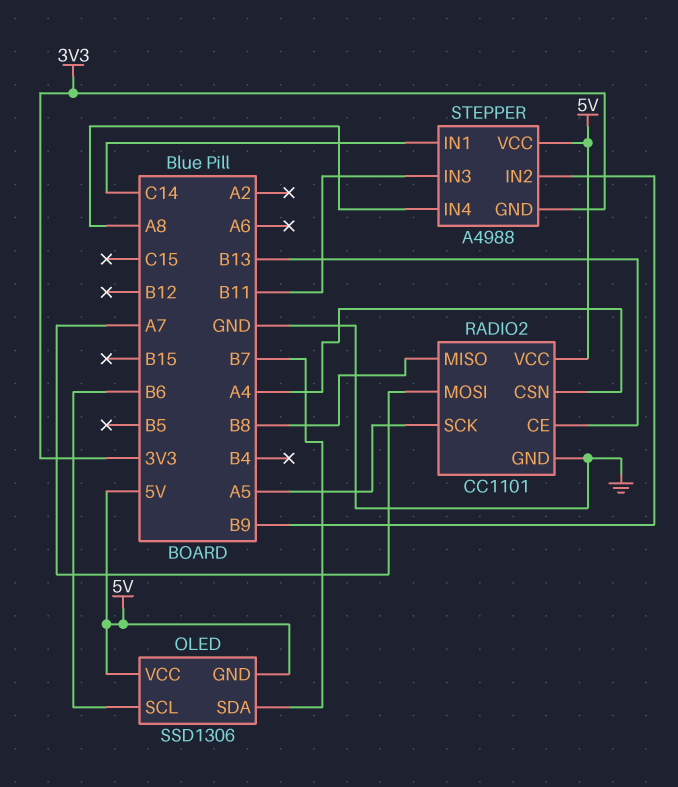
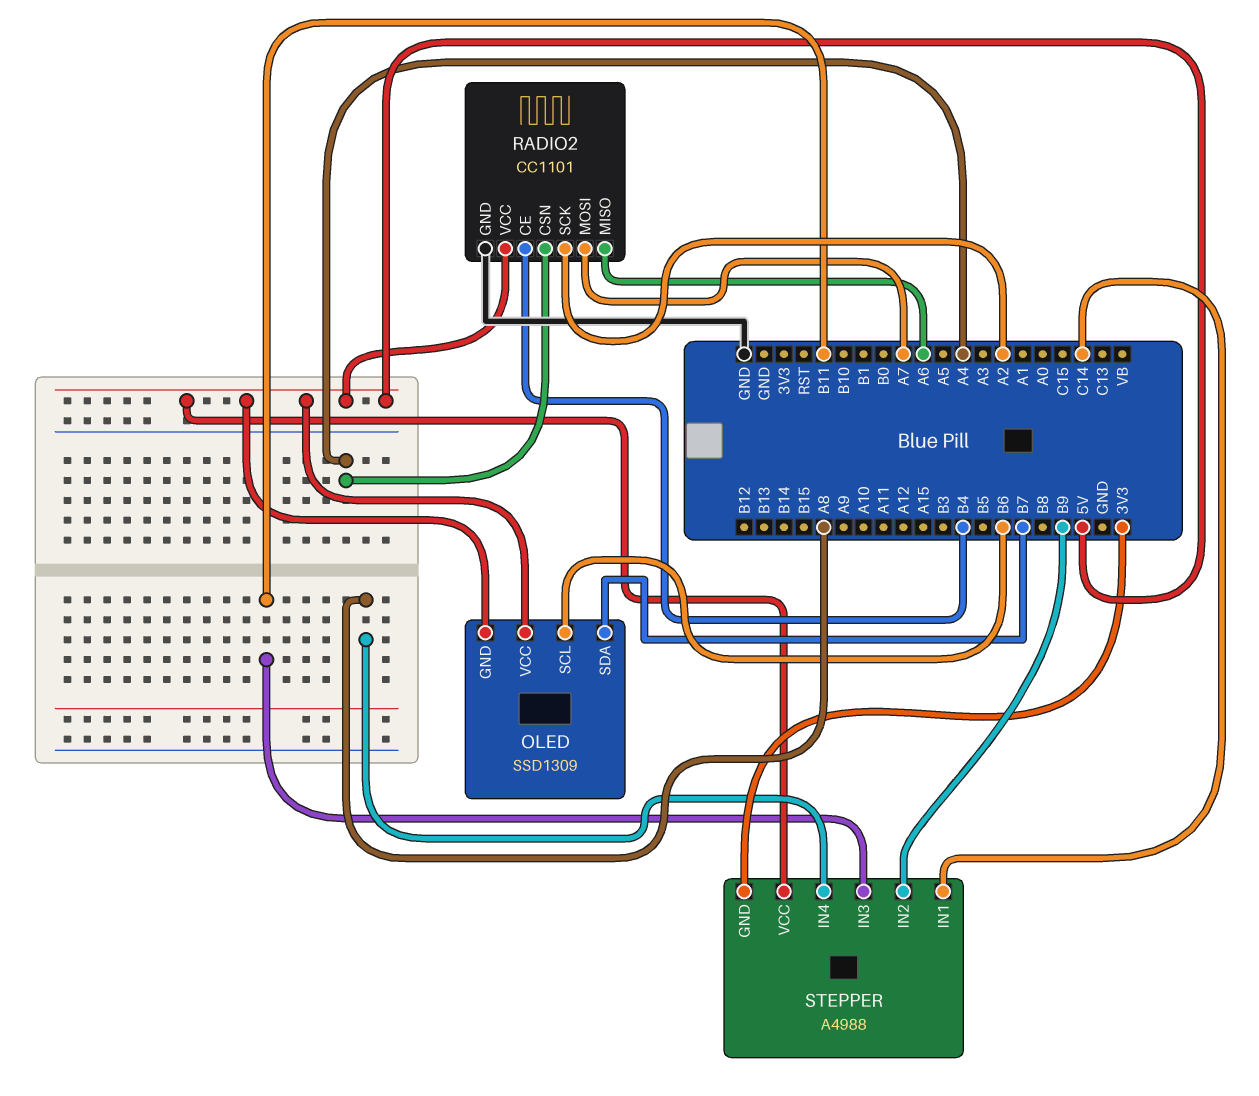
OLED: SSD1306 -> SSD1309
RADIO2 pin CE: B13 -> B4
RADIO2 pin MISO: B8 -> A6
RADIO2 pin SCK: A5 -> A2

